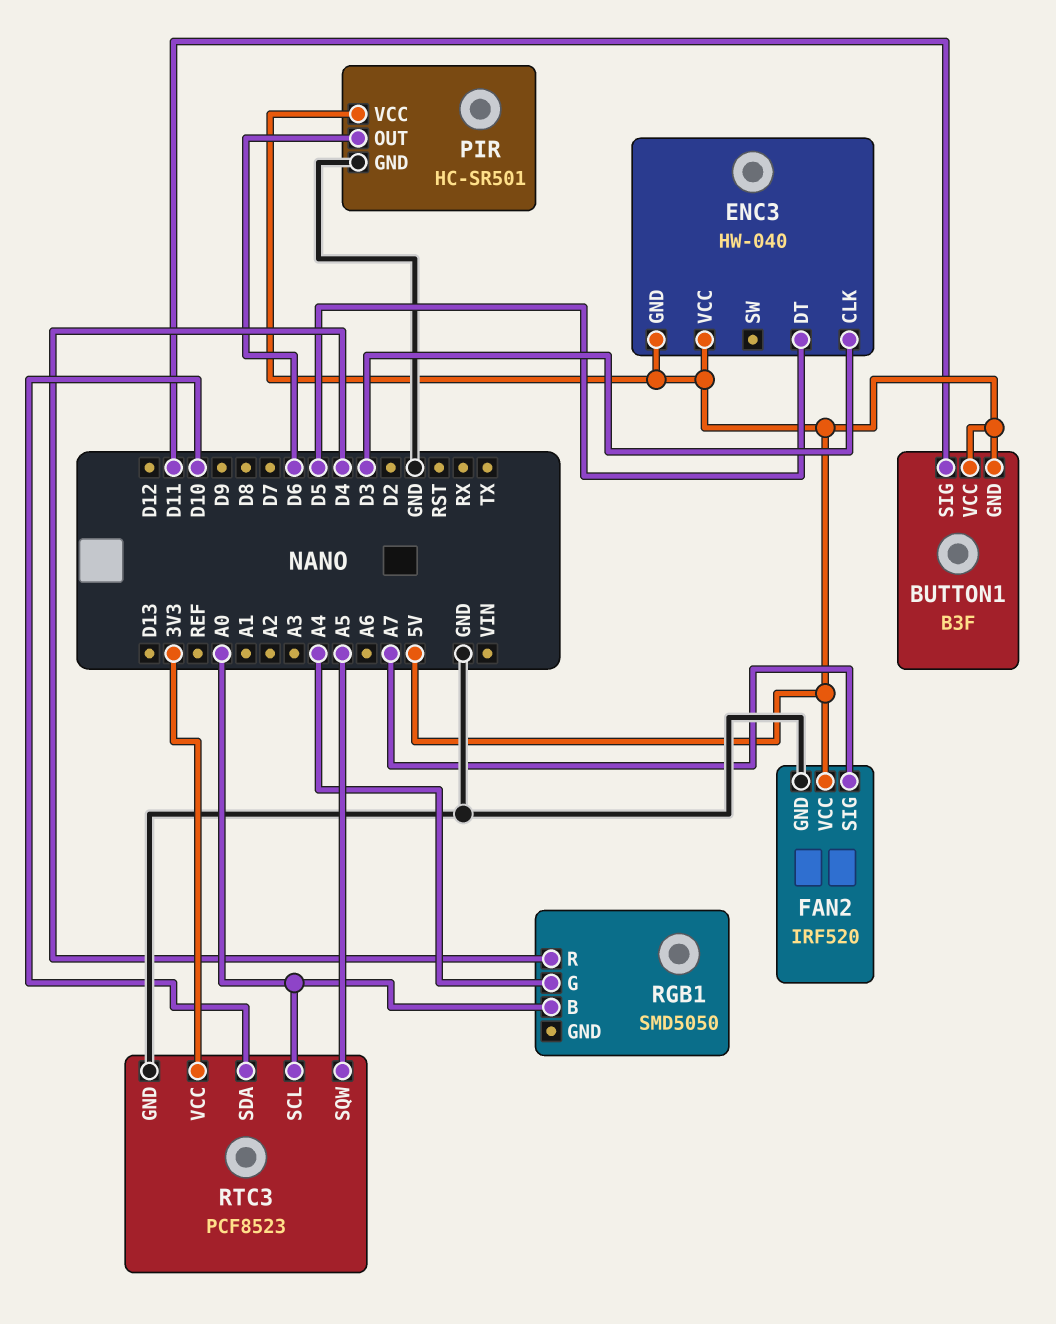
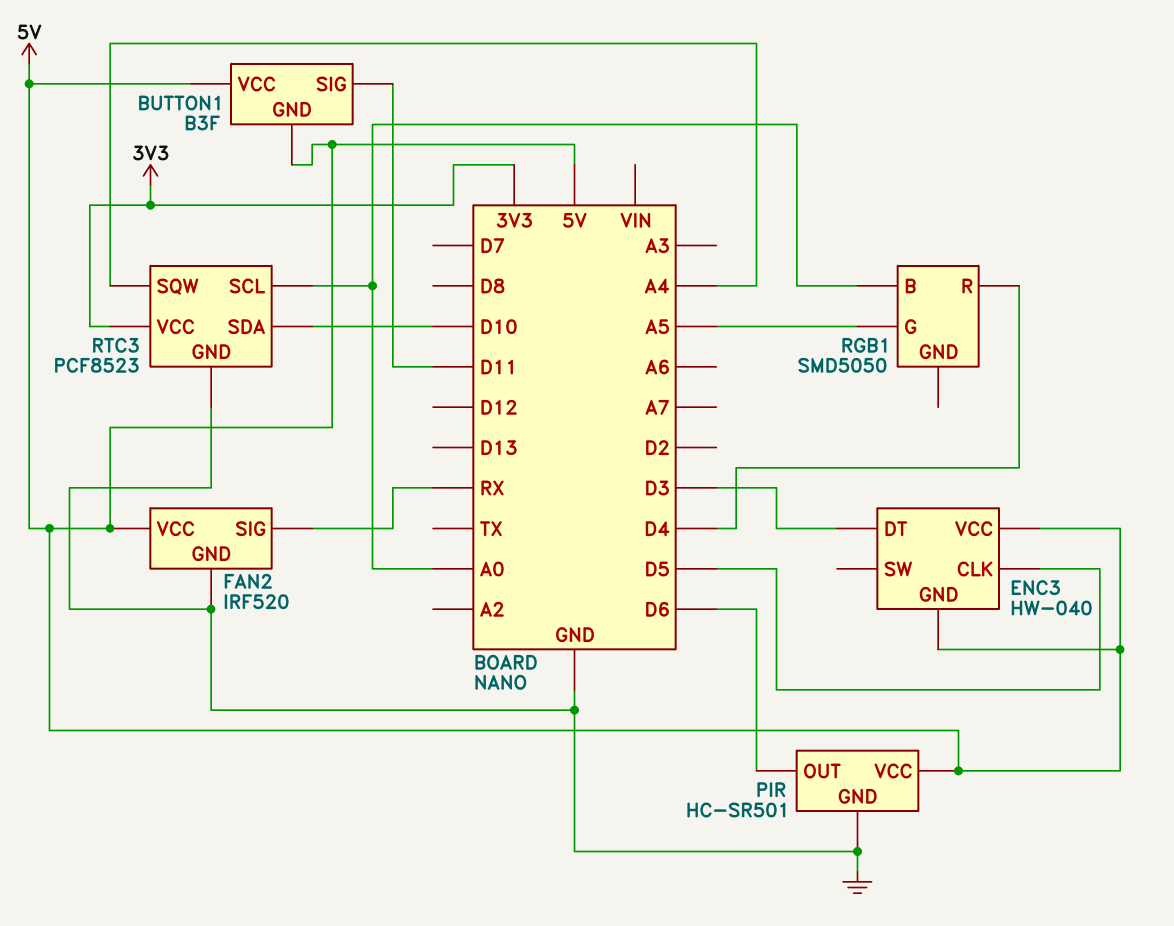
ENC3 pin CLK: D3 -> D5
ENC3 pin DT: D5 -> D3
FAN2 pin SIG: A7 -> RX
RGB1 pin G: A4 -> A5
RTC3 pin SQW: A5 -> A4

